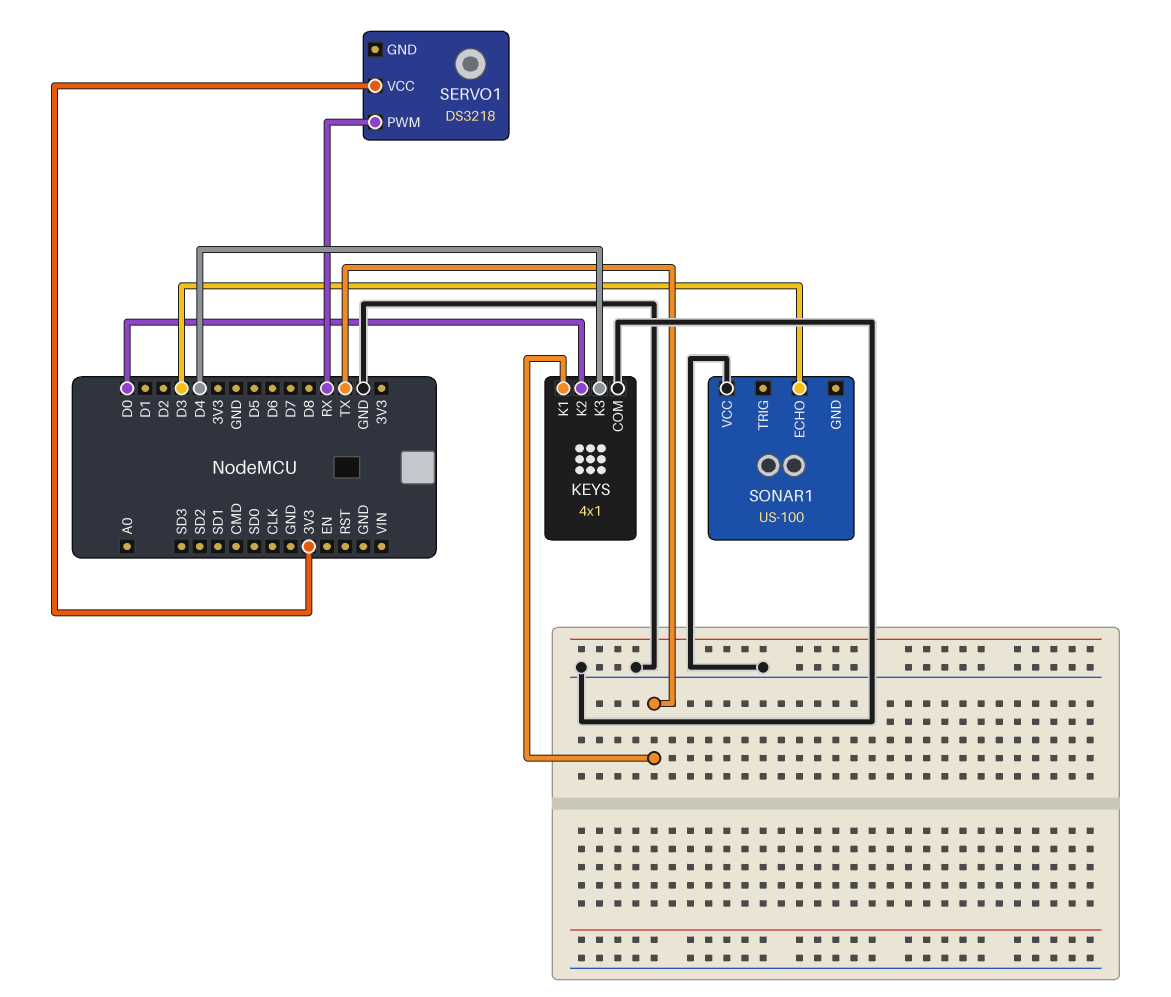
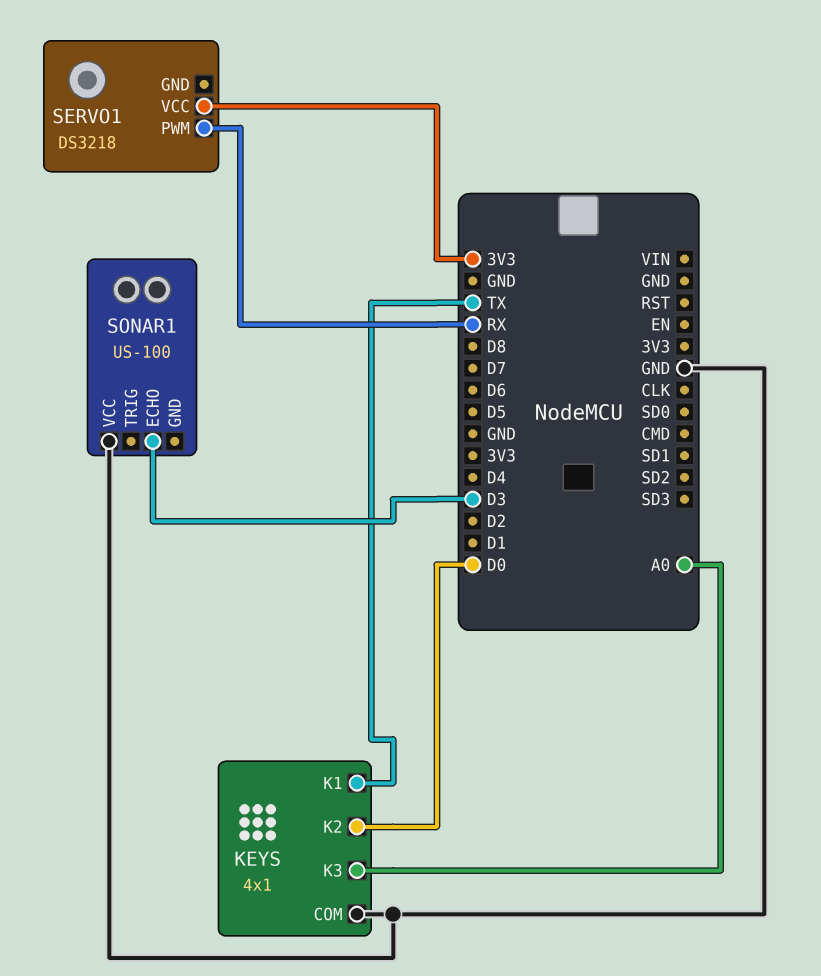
KEYS pin K3: D4 -> A0

